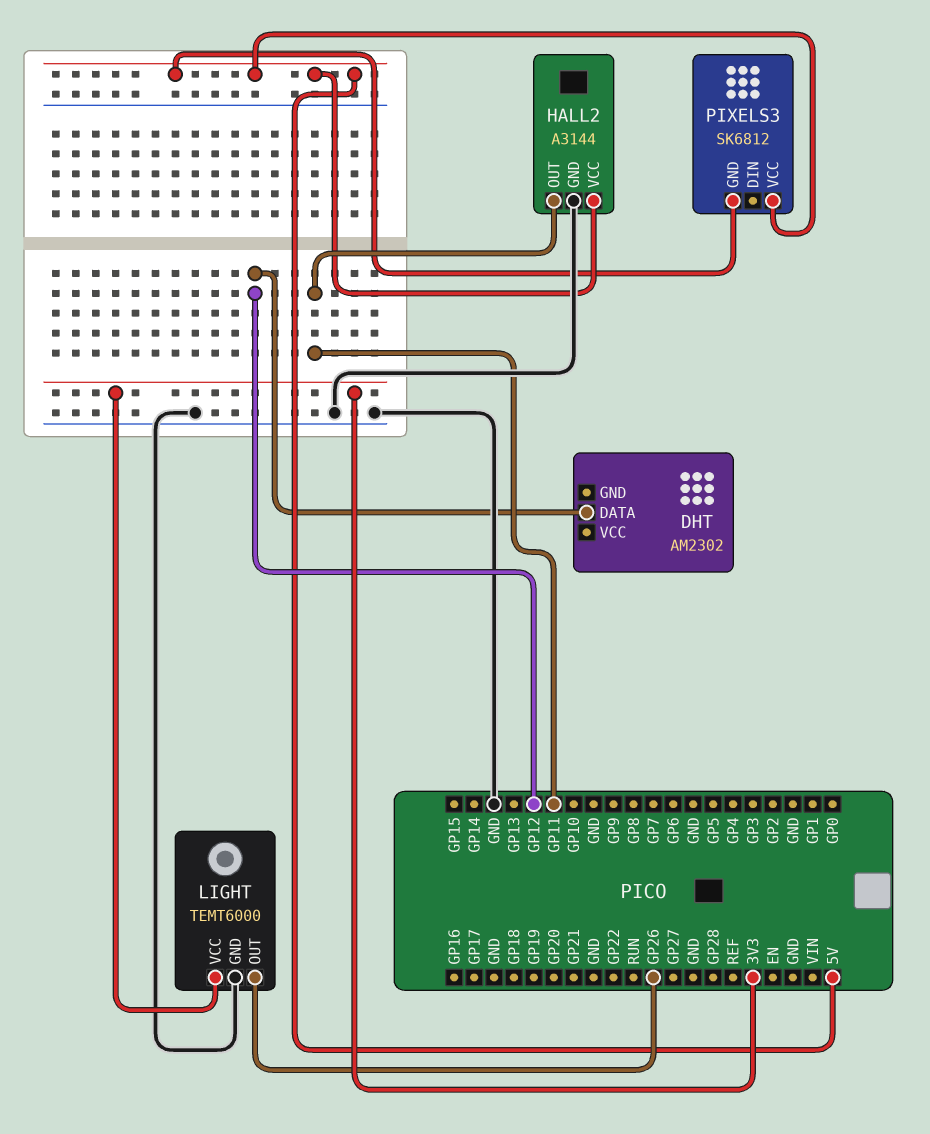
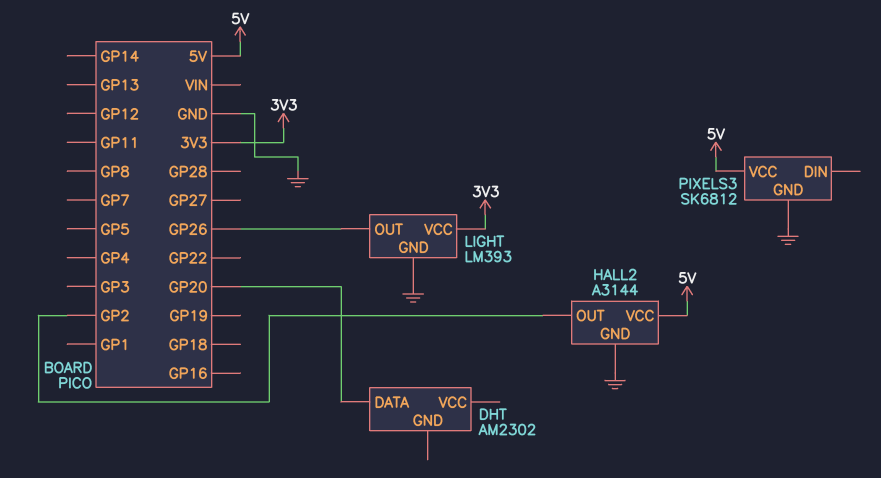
DHT pin DATA: GP12 -> GP20
HALL2 pin OUT: GP11 -> GP2
LIGHT: TEMT6000 -> LM393
PIXELS3 pin GND: 5V -> GND

